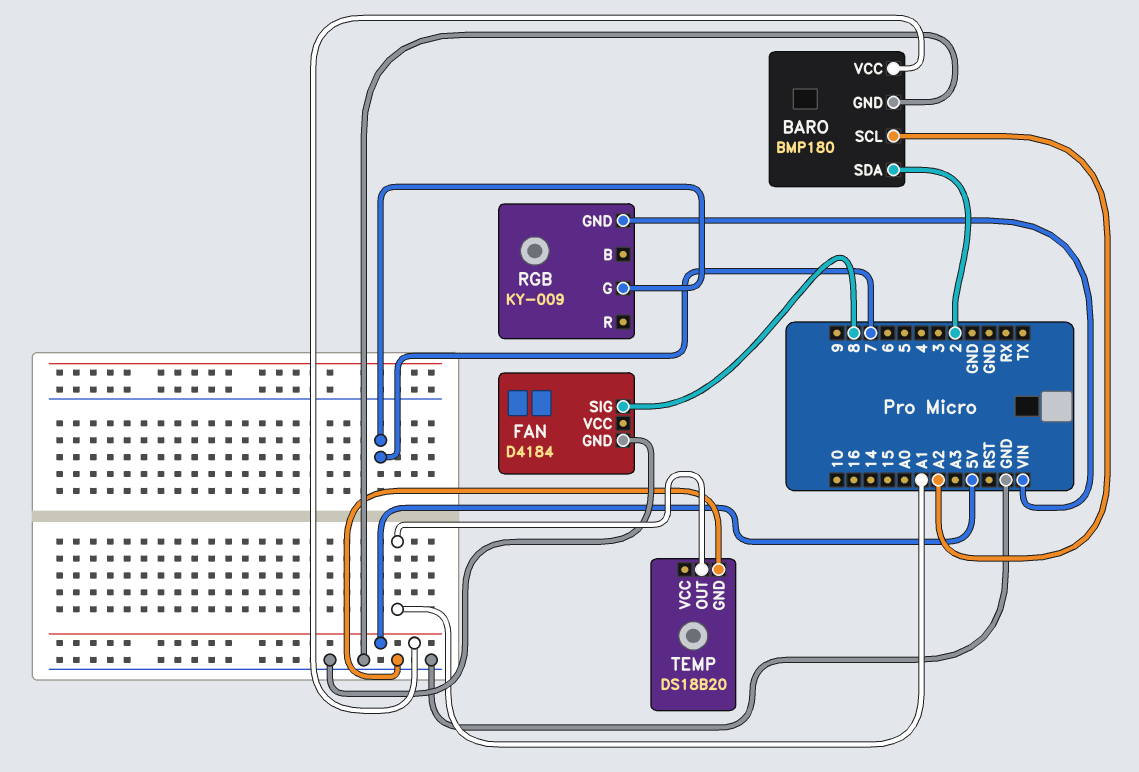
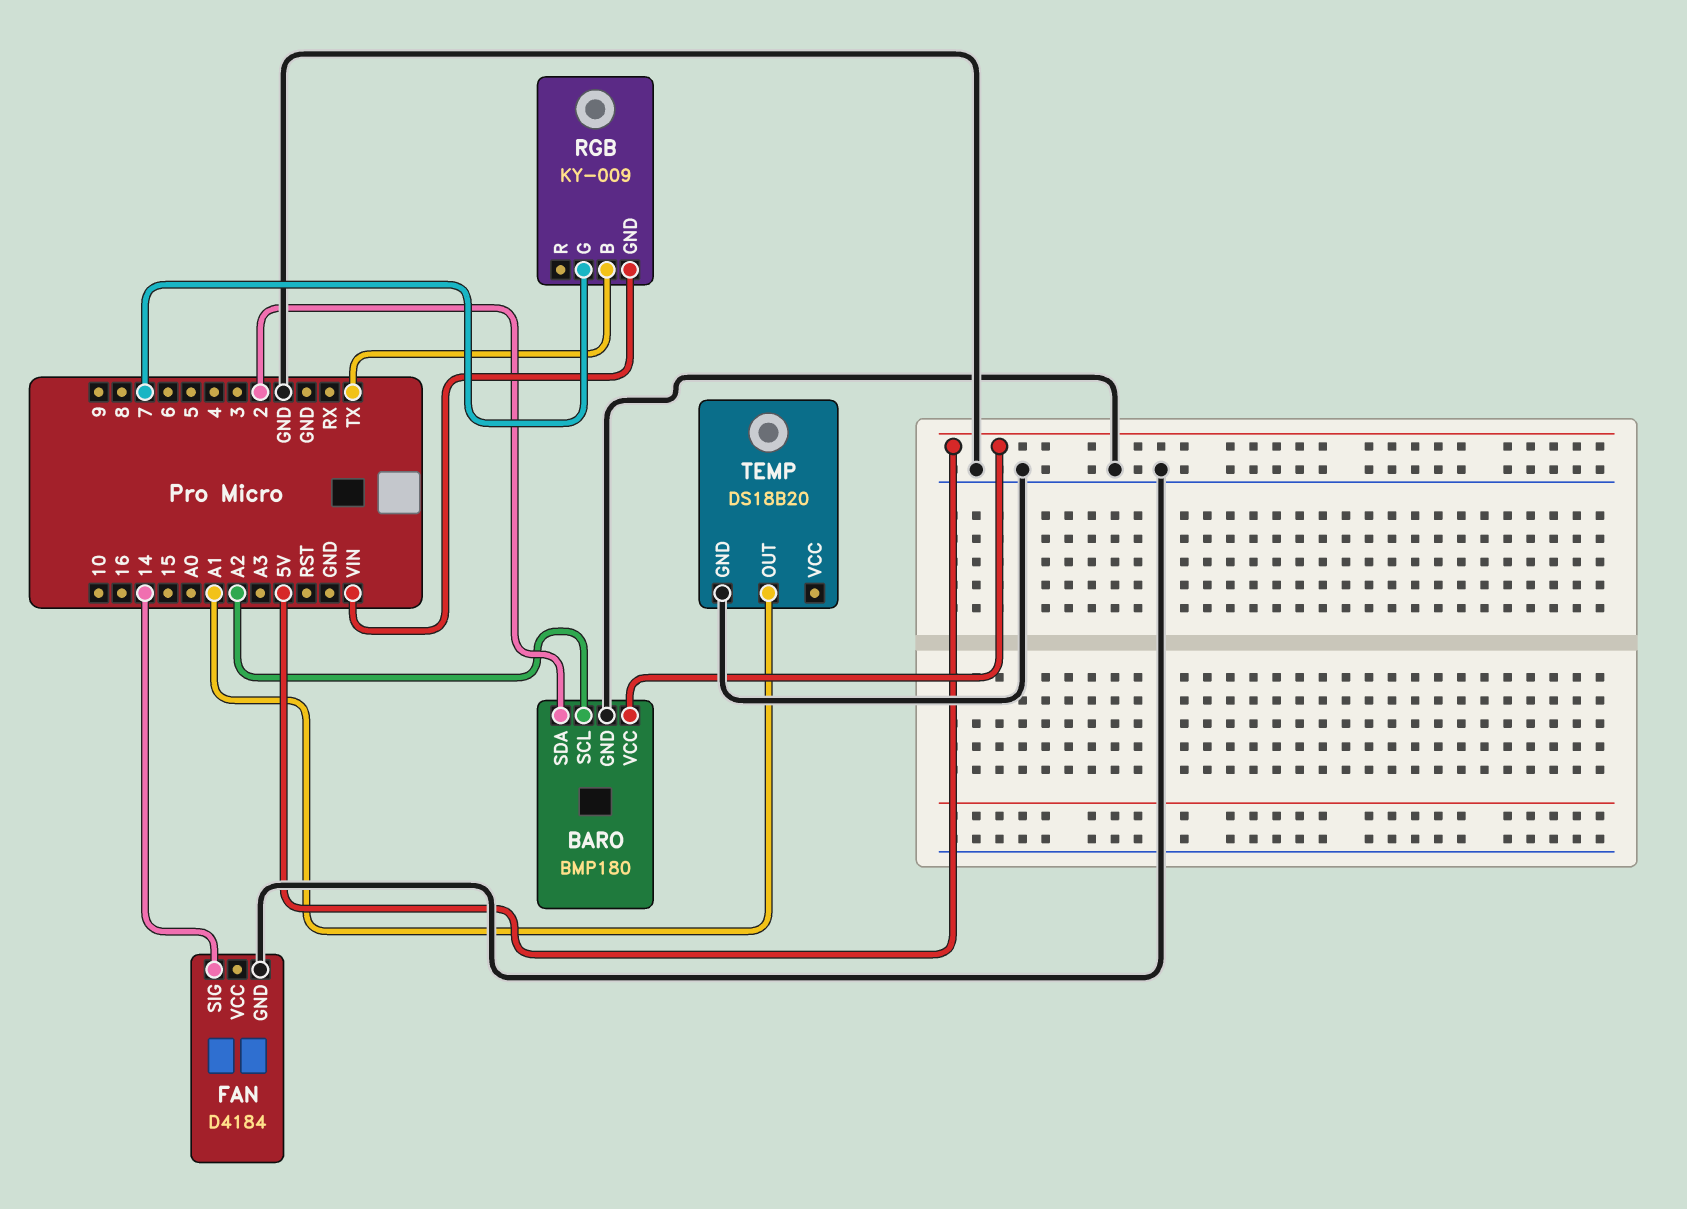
FAN pin SIG: 8 -> 14
RGB pin B: none -> TX

